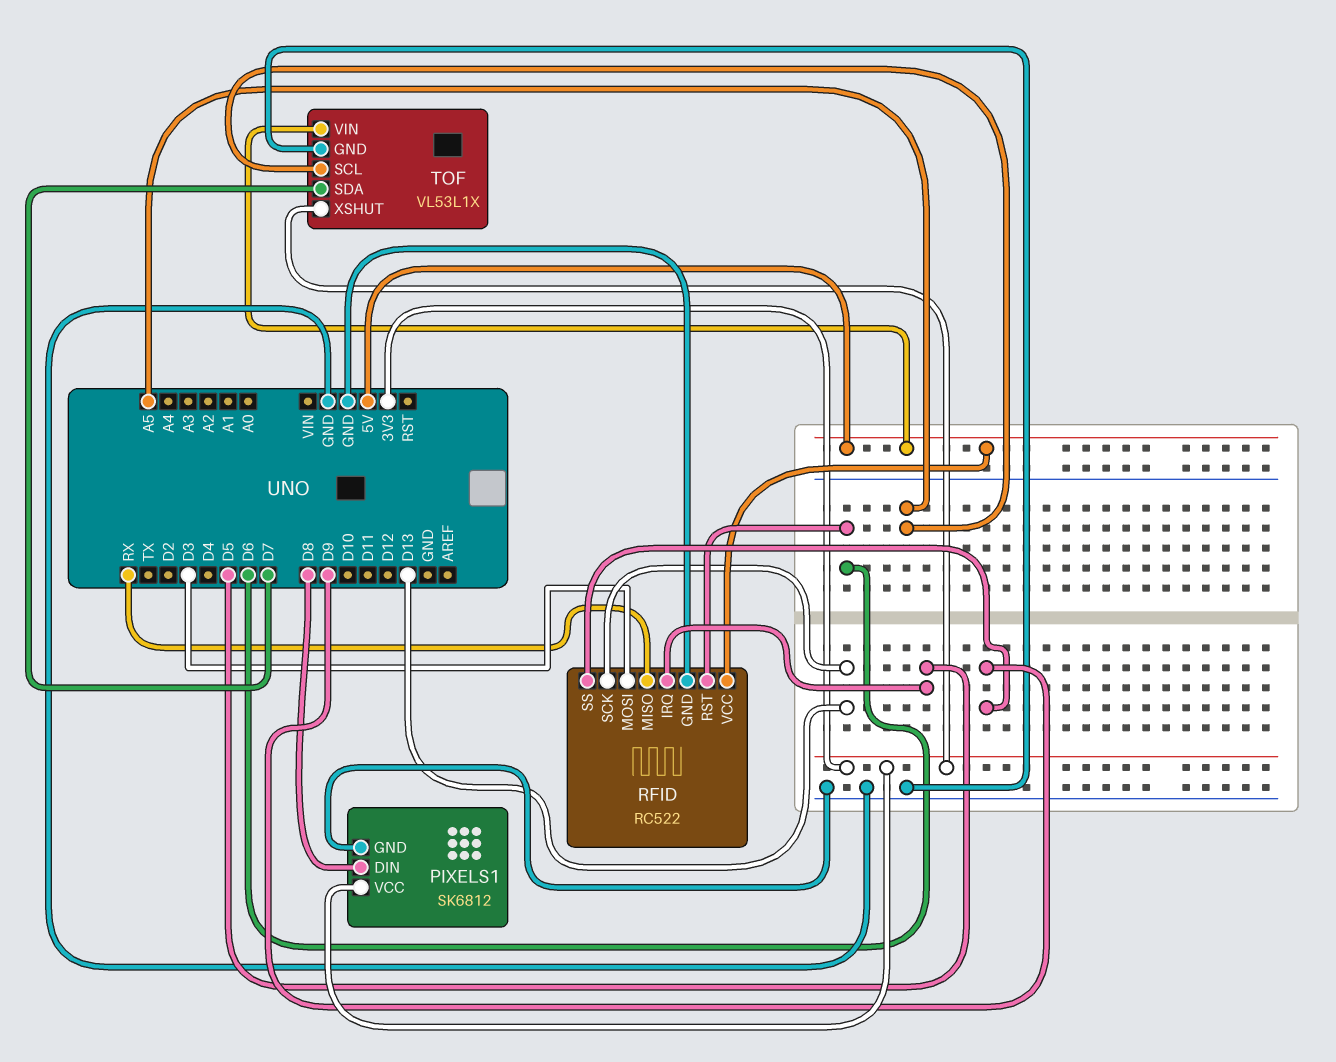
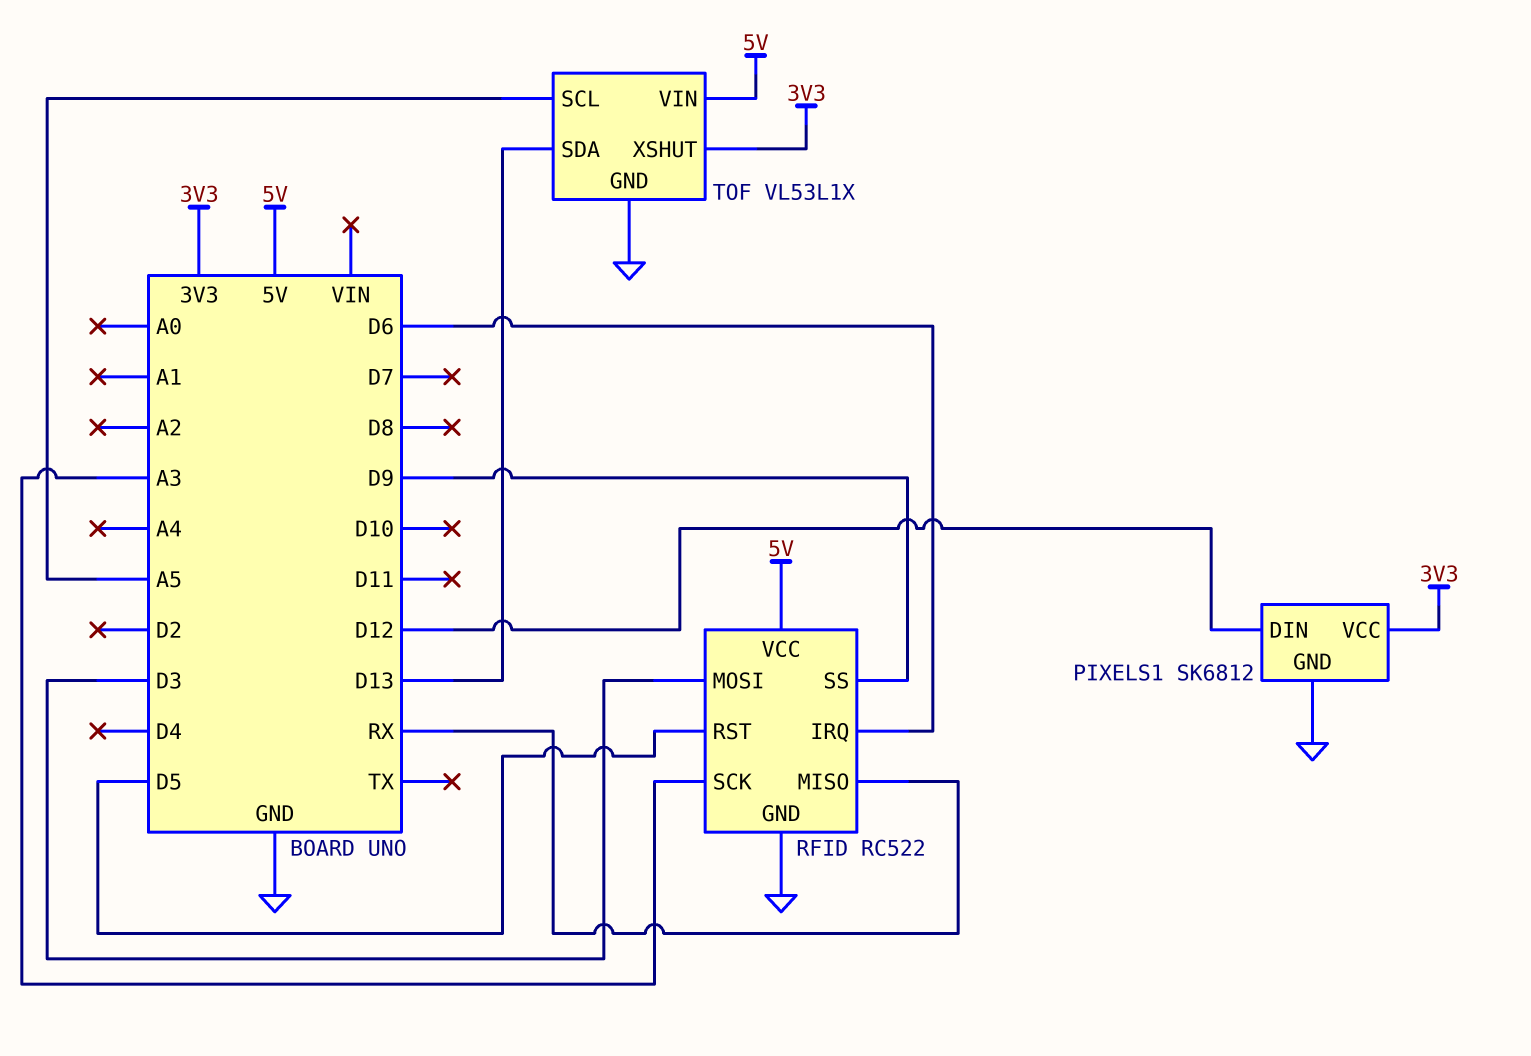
PIXELS1 pin DIN: D8 -> D12
RFID pin IRQ: D5 -> D6
RFID pin RST: D6 -> D5
RFID pin SCK: D13 -> A3
TOF pin SDA: D7 -> D13

